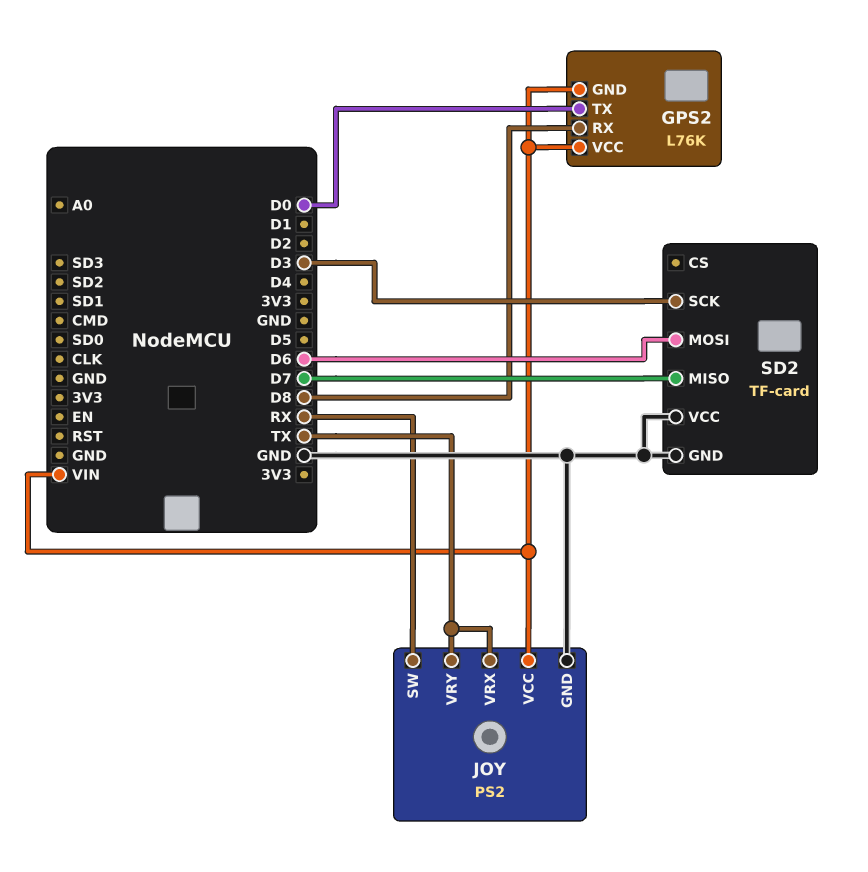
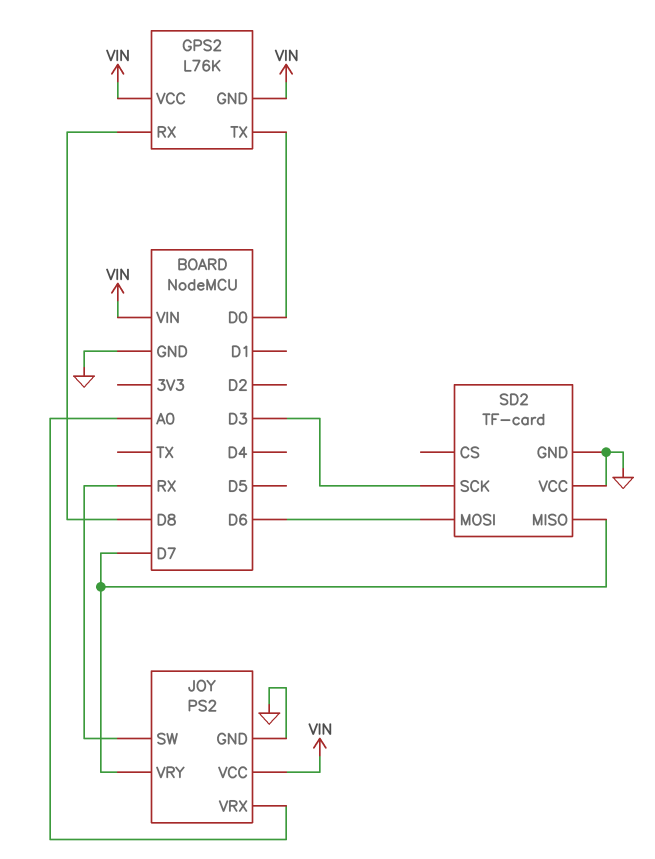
JOY pin VRX: TX -> A0
JOY pin VRY: TX -> D7

